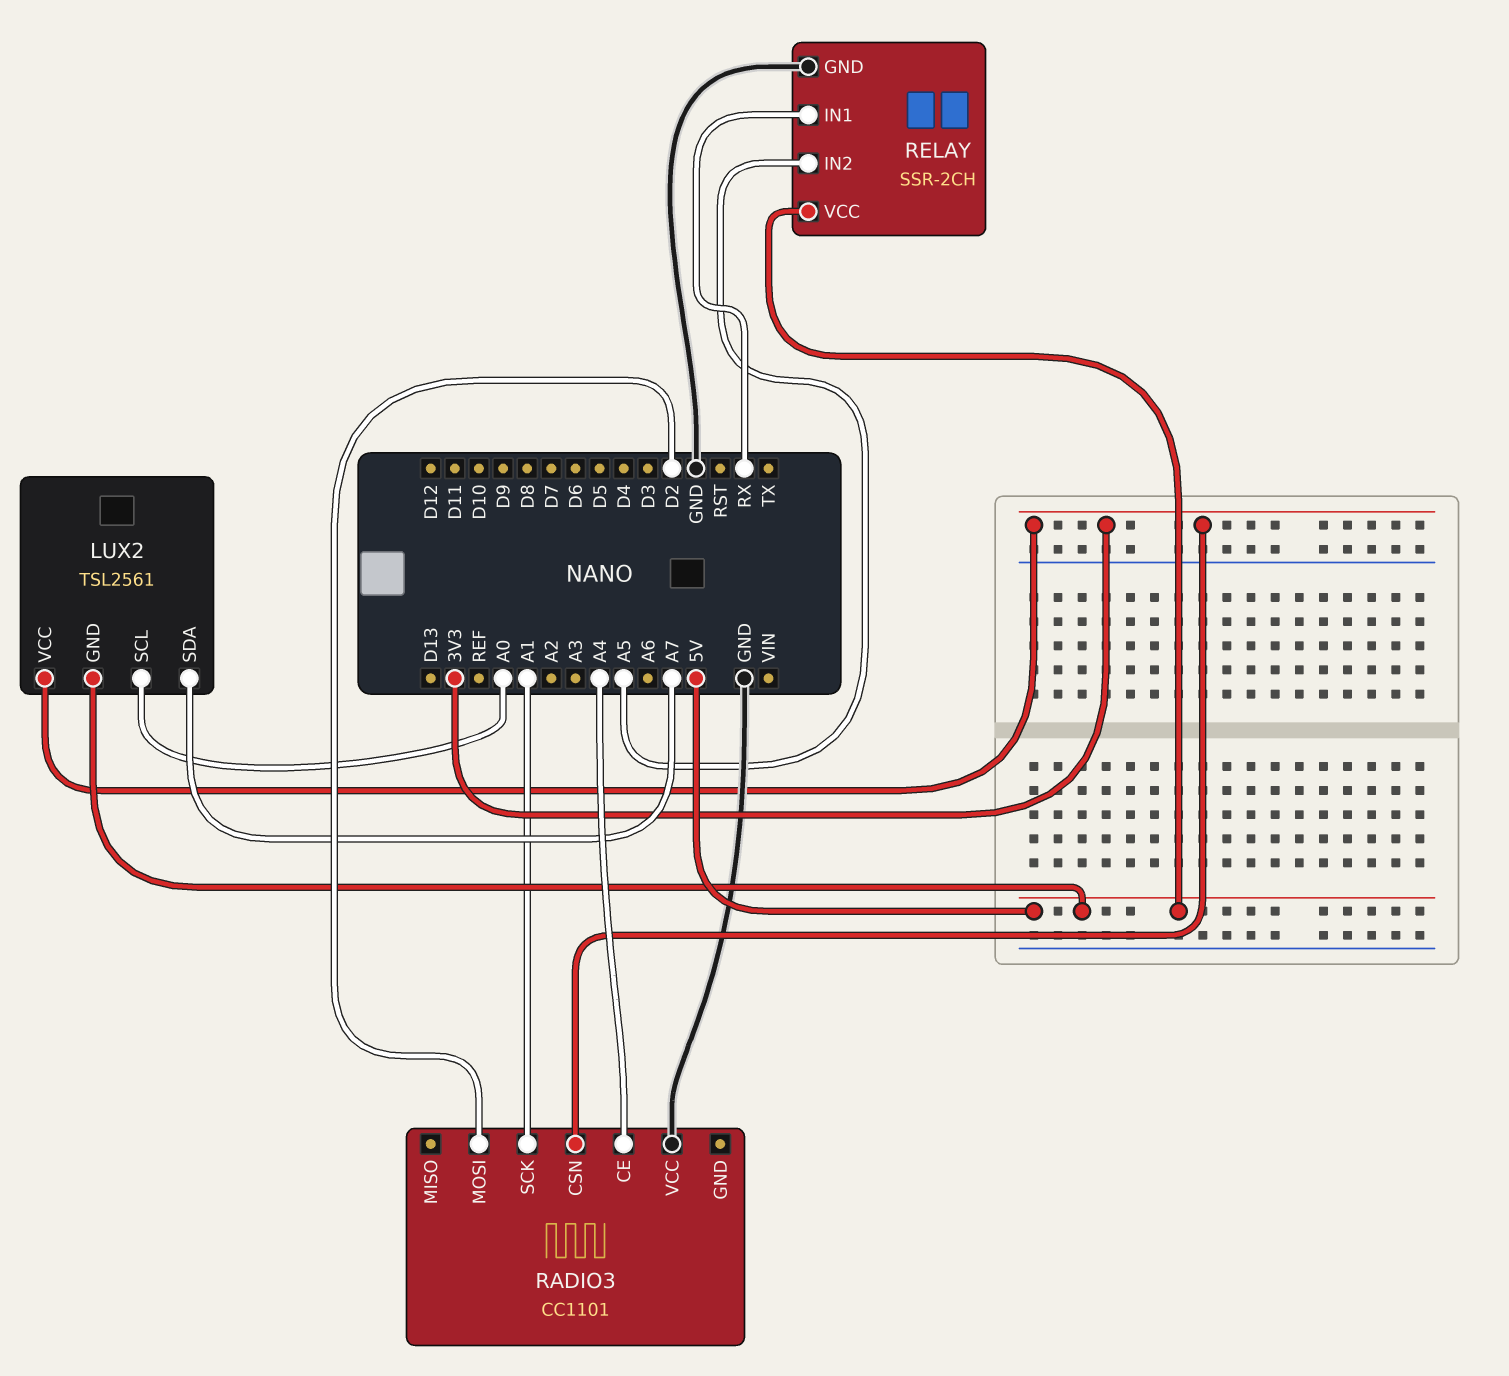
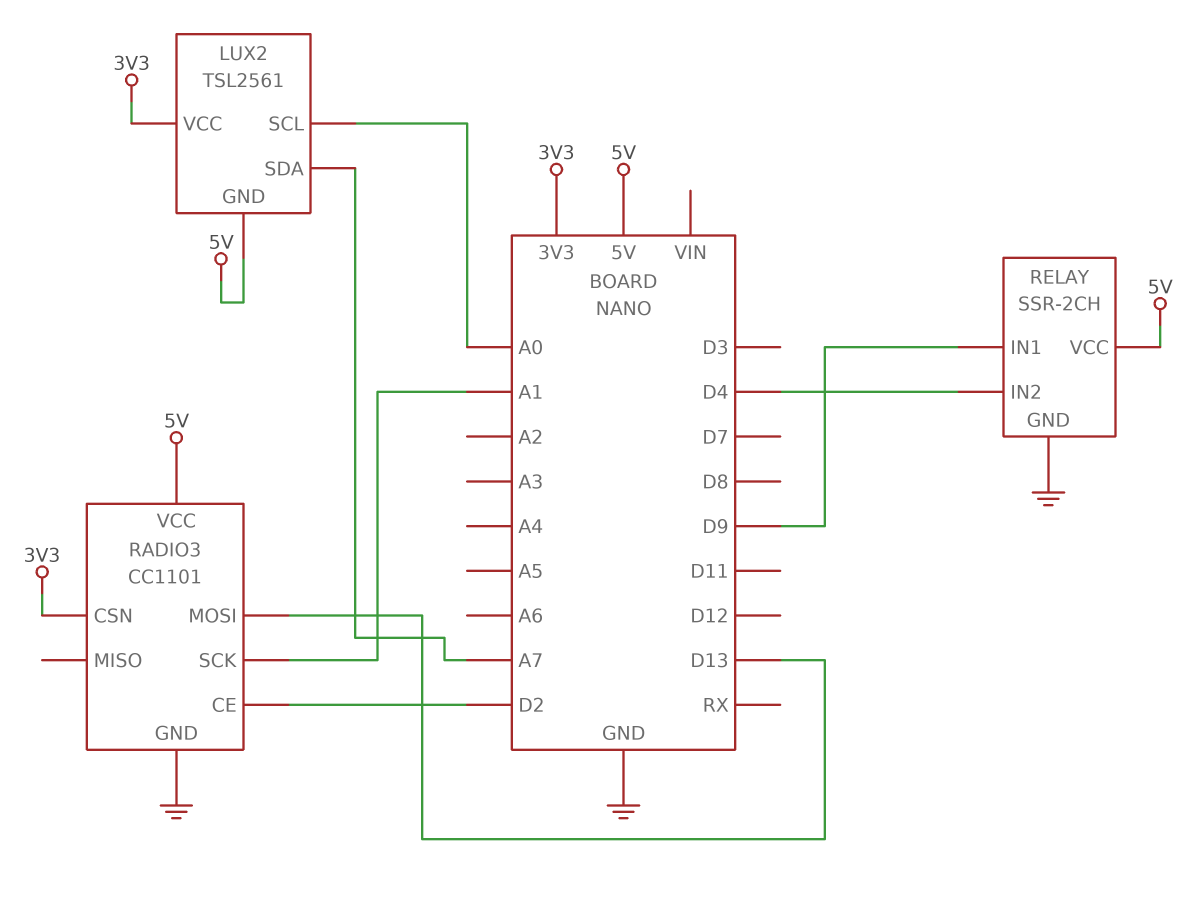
RADIO3 pin CE: A4 -> D2
RADIO3 pin GND: none -> GND
RADIO3 pin MOSI: D2 -> D13
RADIO3 pin VCC: GND -> 5V
RELAY pin IN1: RX -> D9
RELAY pin IN2: A5 -> D4

